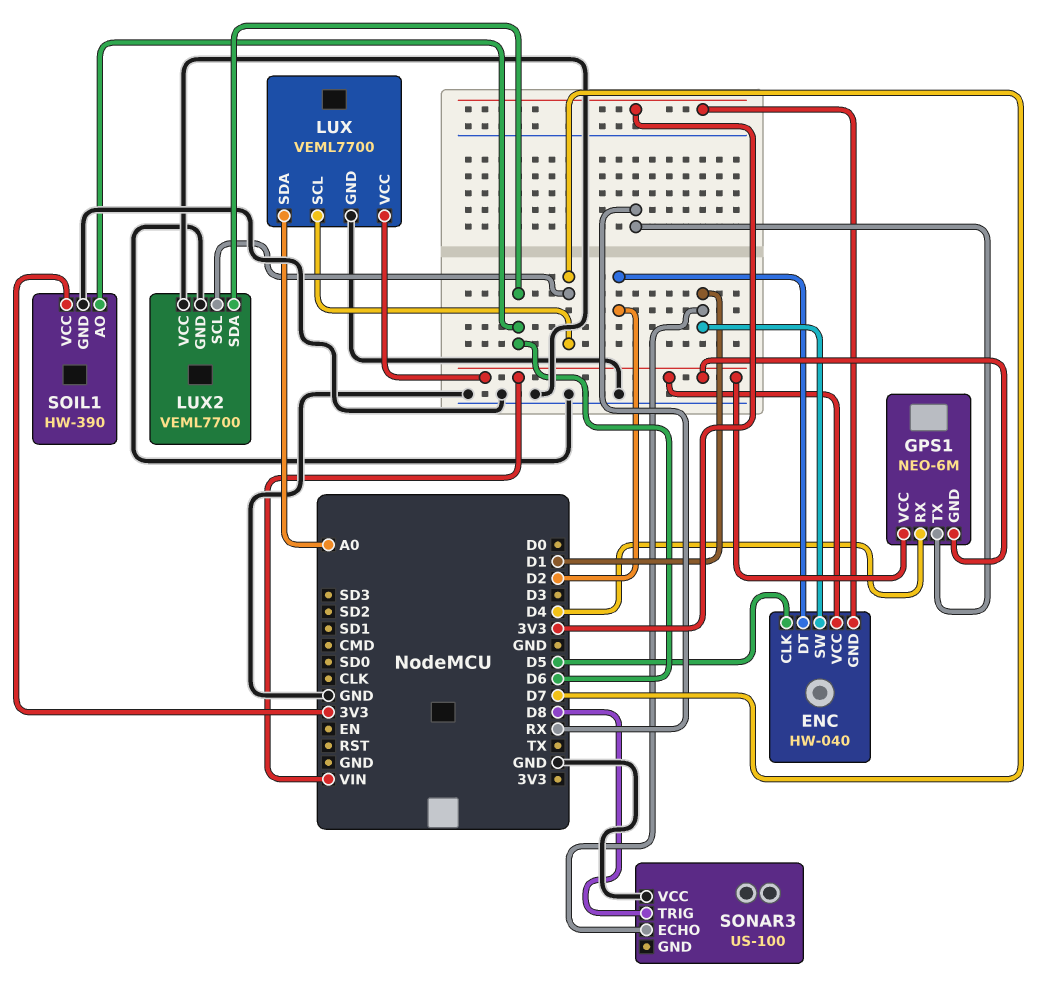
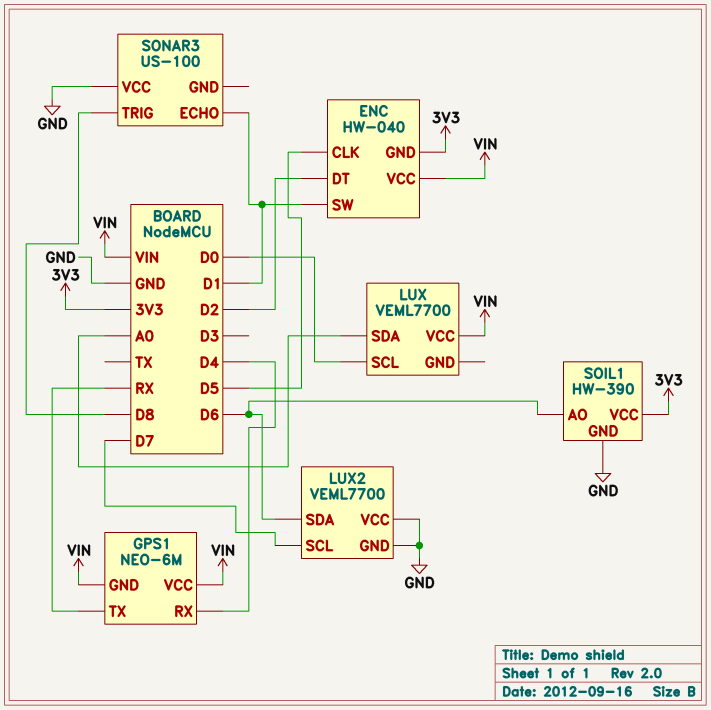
LUX pin GND: GND -> none
LUX pin SCL: D7 -> D0

